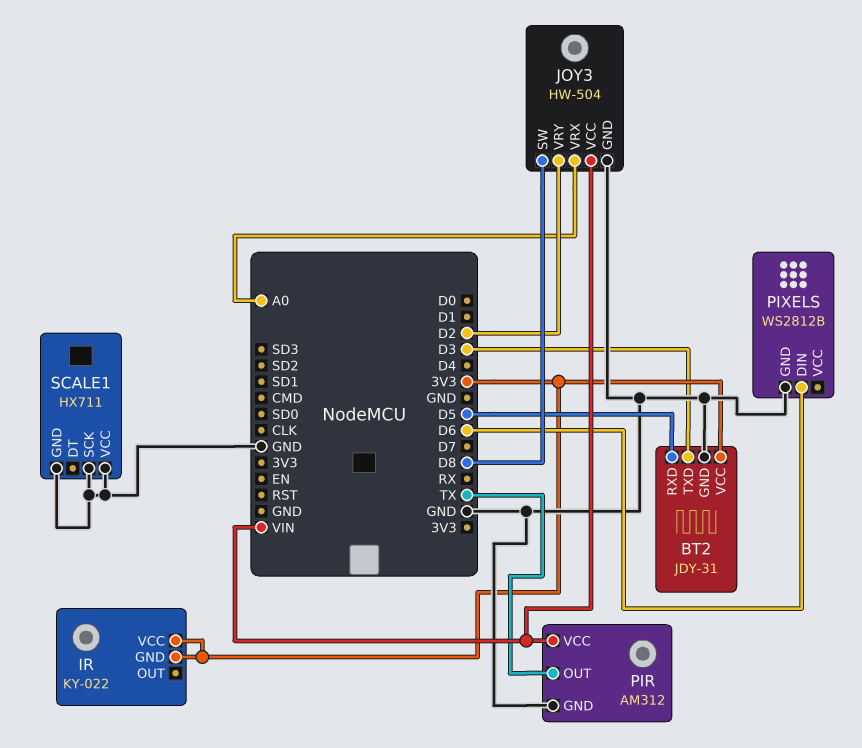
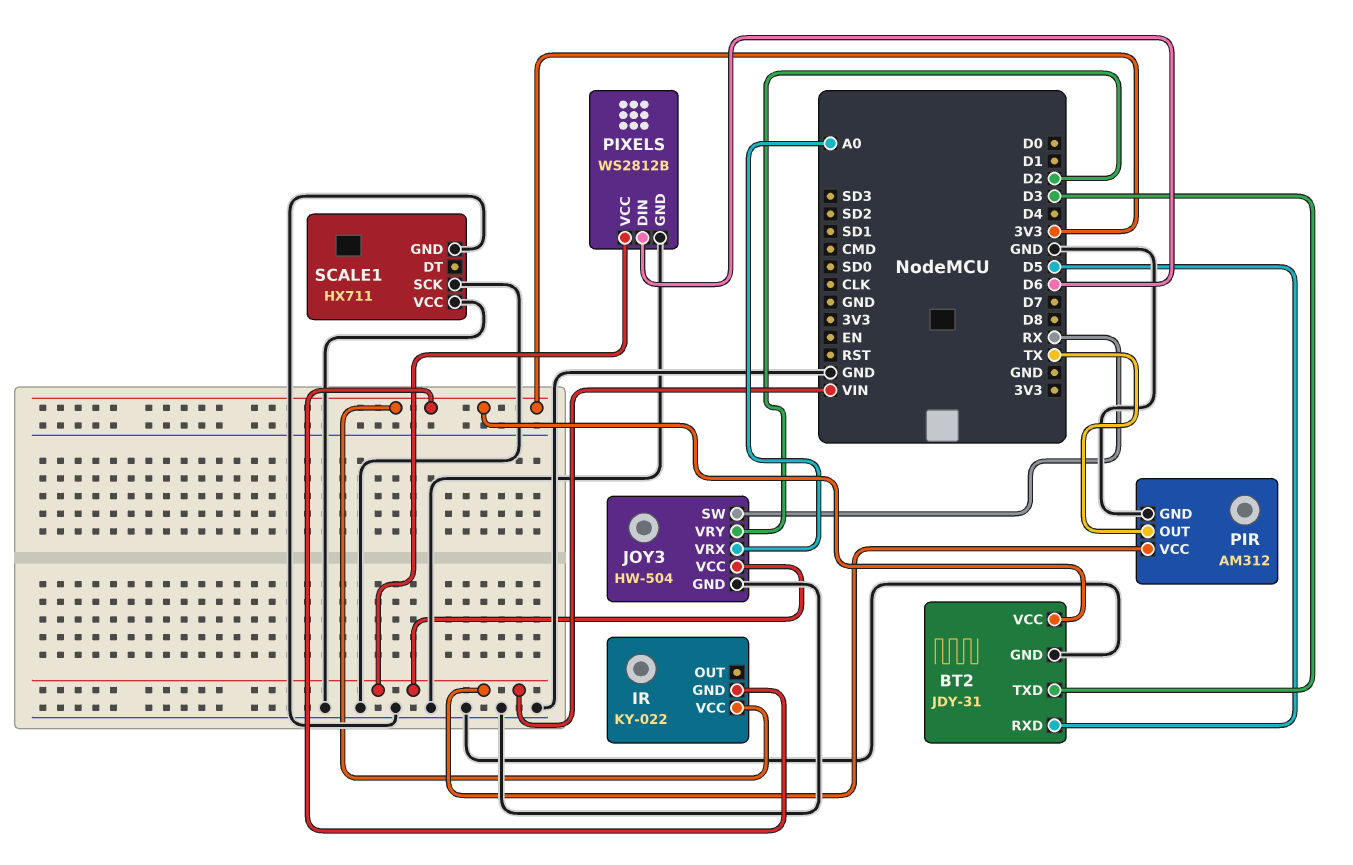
JOY3 pin SW: D8 -> RX
PIXELS pin VCC: none -> VIN

